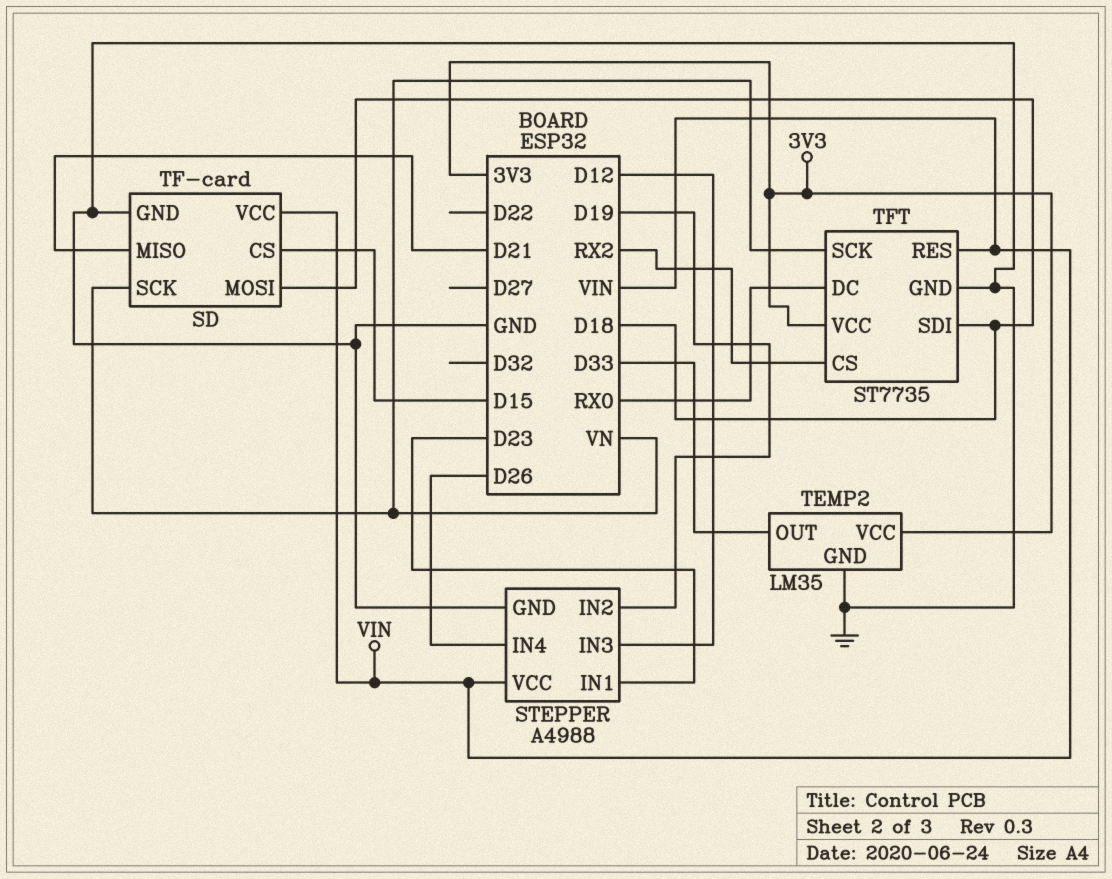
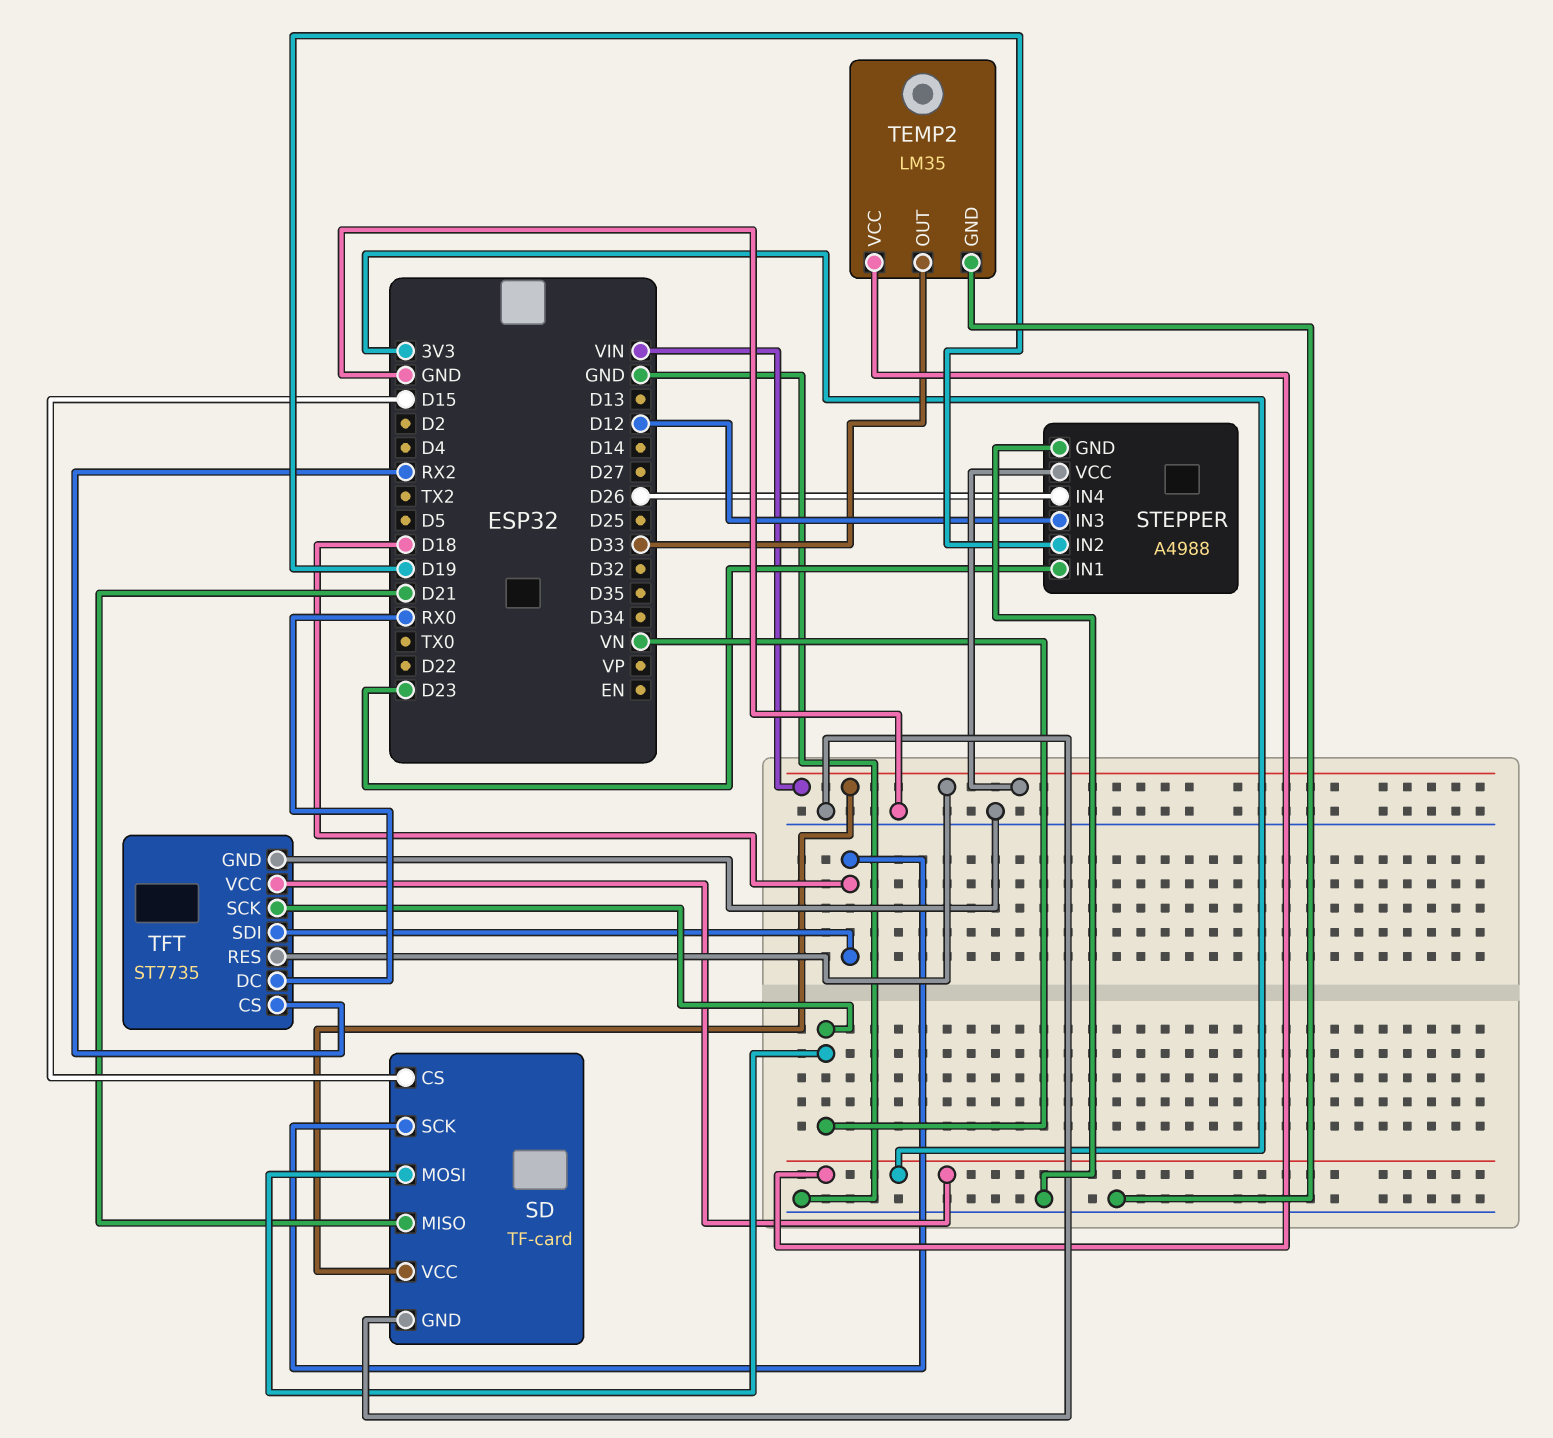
SD pin MOSI: D18 -> VN
SD pin SCK: VN -> D18

